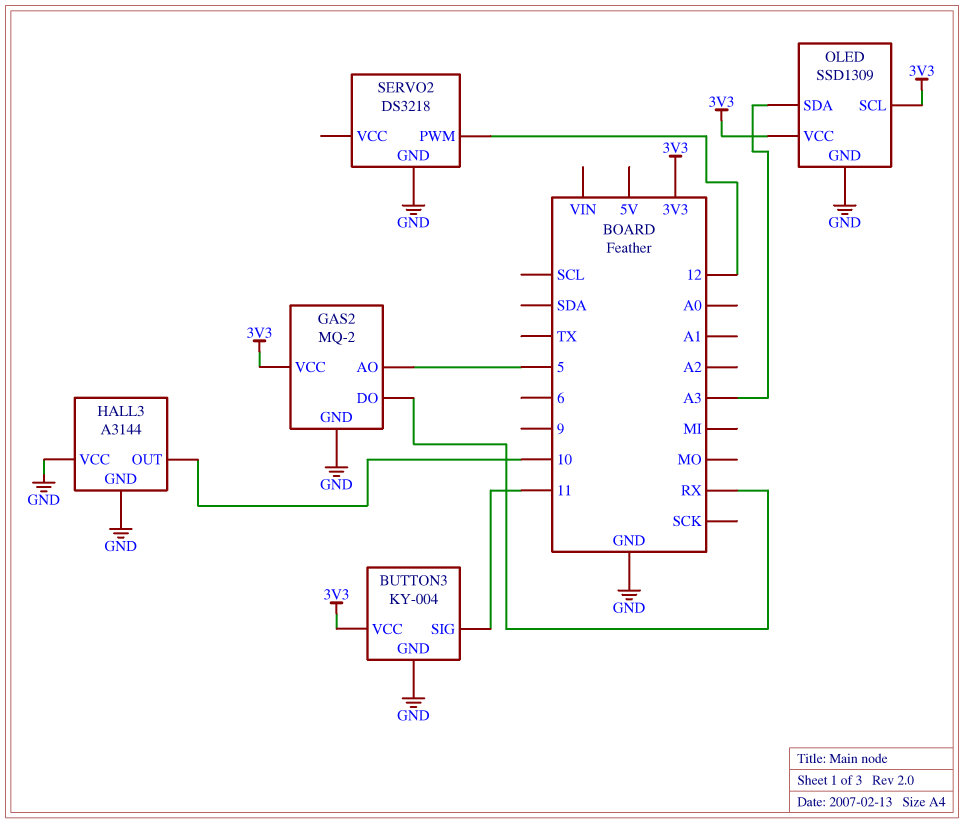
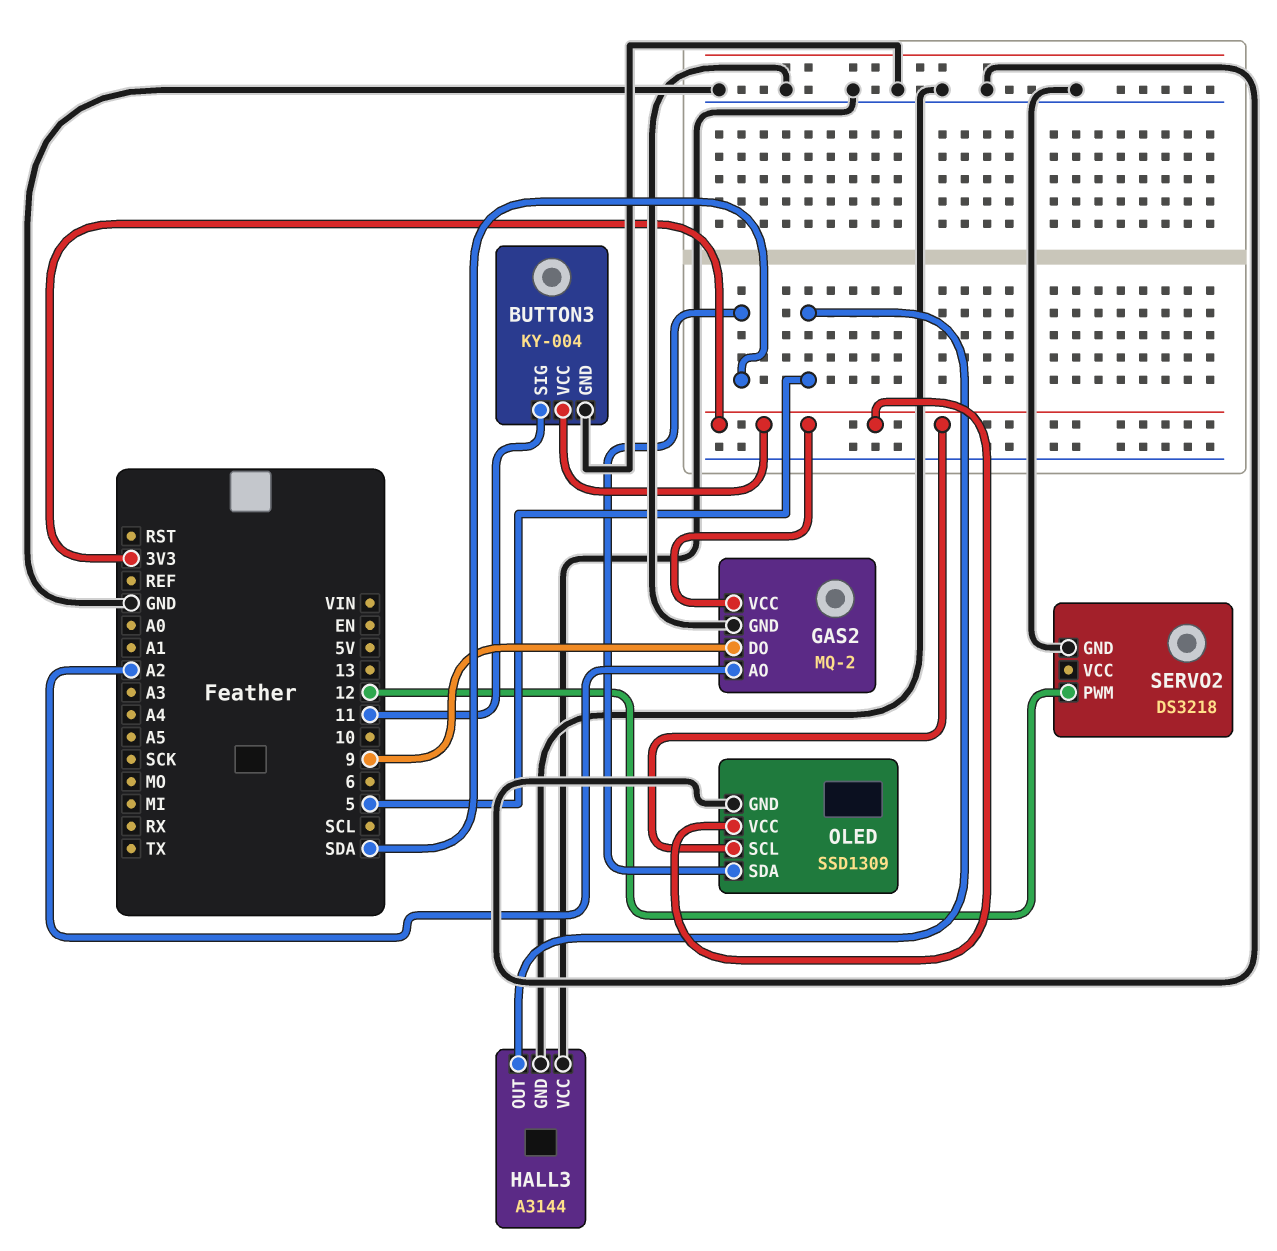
GAS2 pin AO: 5 -> A2
GAS2 pin DO: RX -> 9
HALL3 pin OUT: 10 -> 5
OLED pin SDA: A3 -> SDA

